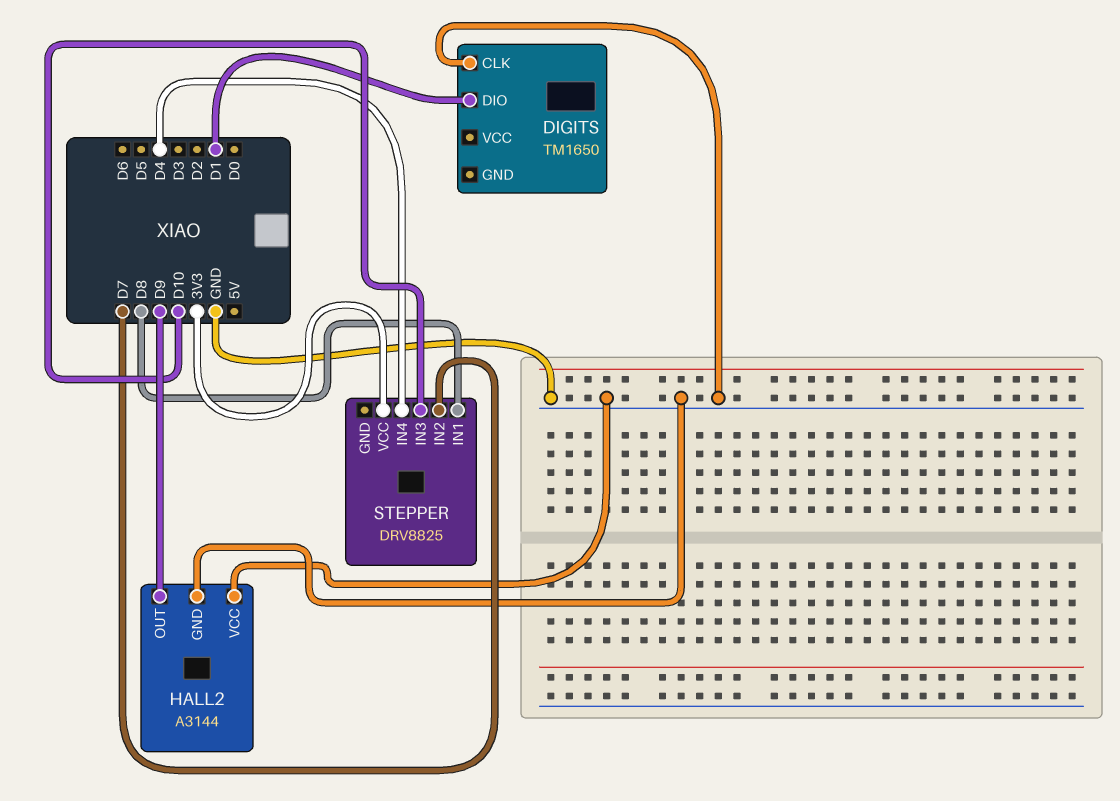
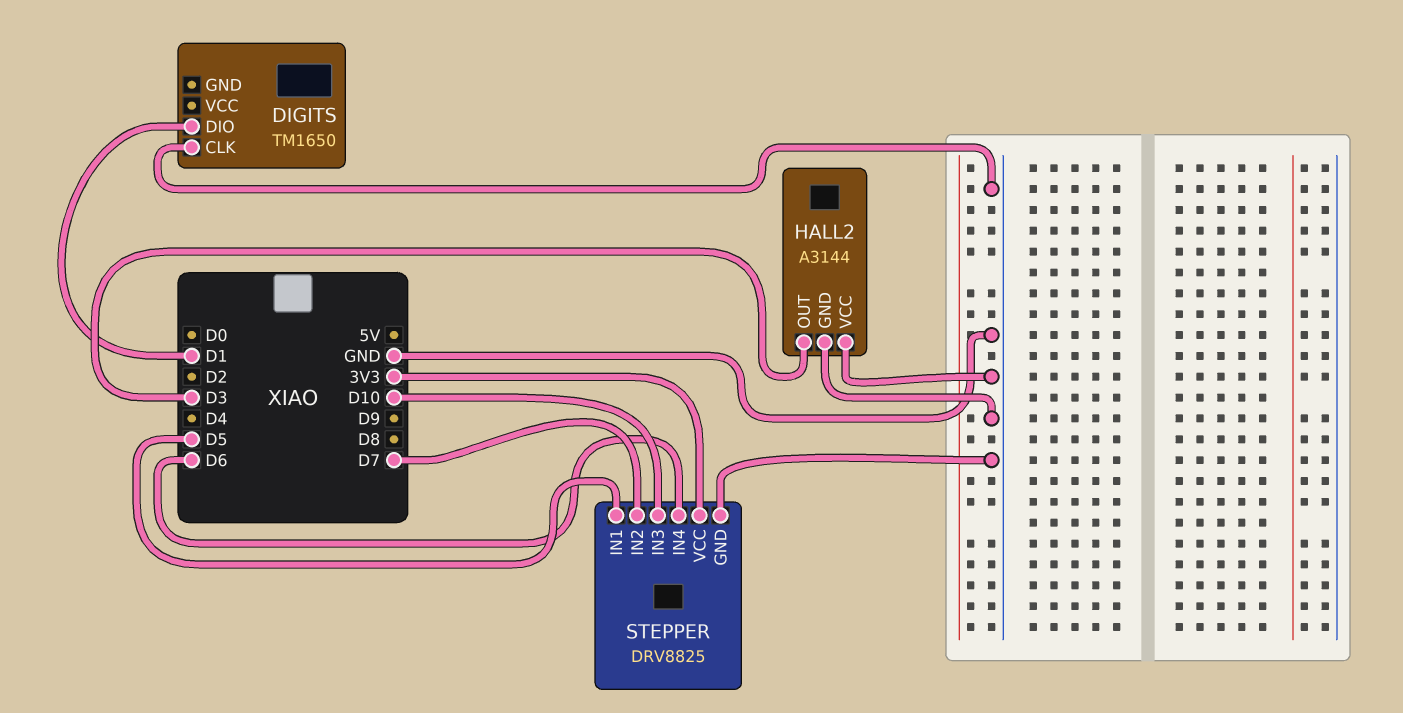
HALL2 pin OUT: D9 -> D3
STEPPER pin GND: none -> GND
STEPPER pin IN1: D8 -> D5
STEPPER pin IN4: D4 -> D6

